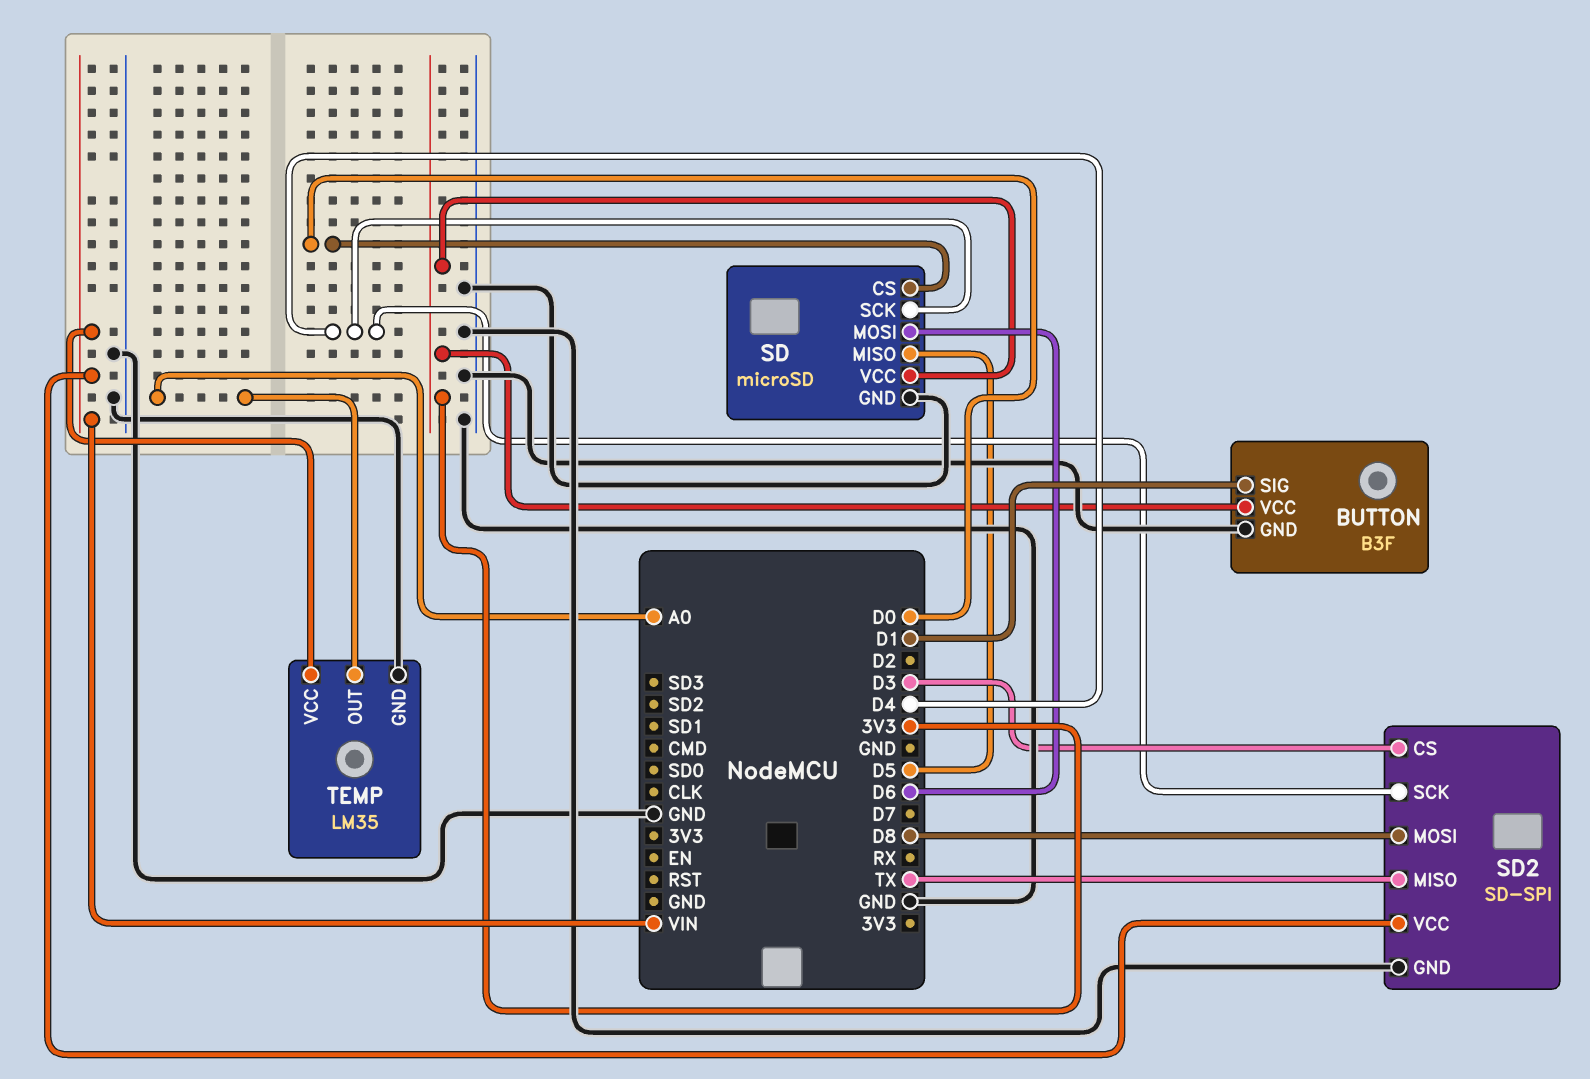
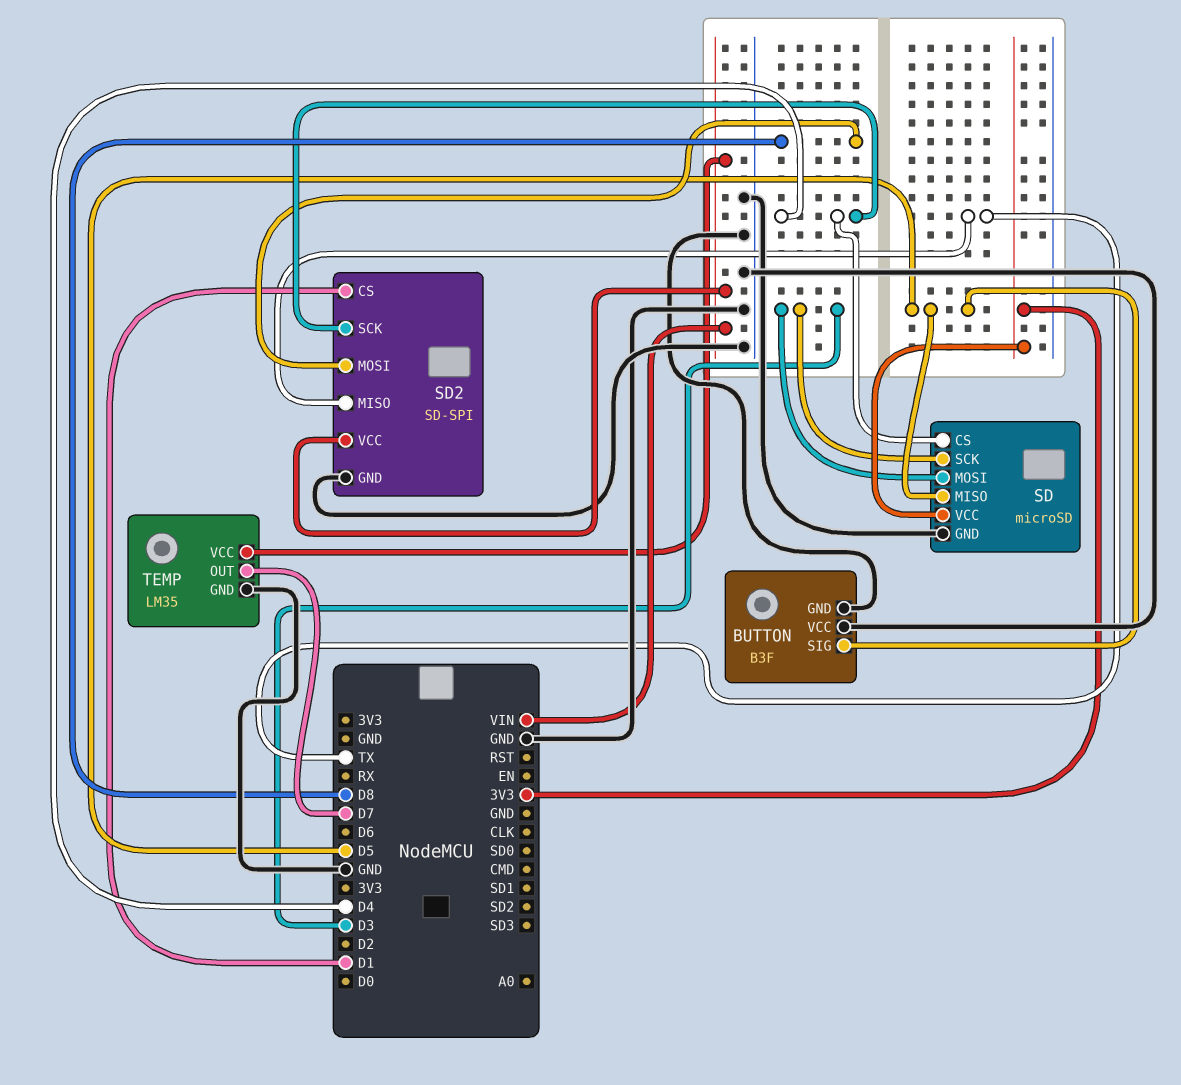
BUTTON pin SIG: D1 -> D5
BUTTON pin VCC: 3V3 -> GND
SD pin CS: D0 -> D4
SD pin MOSI: D6 -> D3
SD pin SCK: D4 -> D3
SD2 pin CS: D3 -> D1
TEMP pin OUT: A0 -> D7

